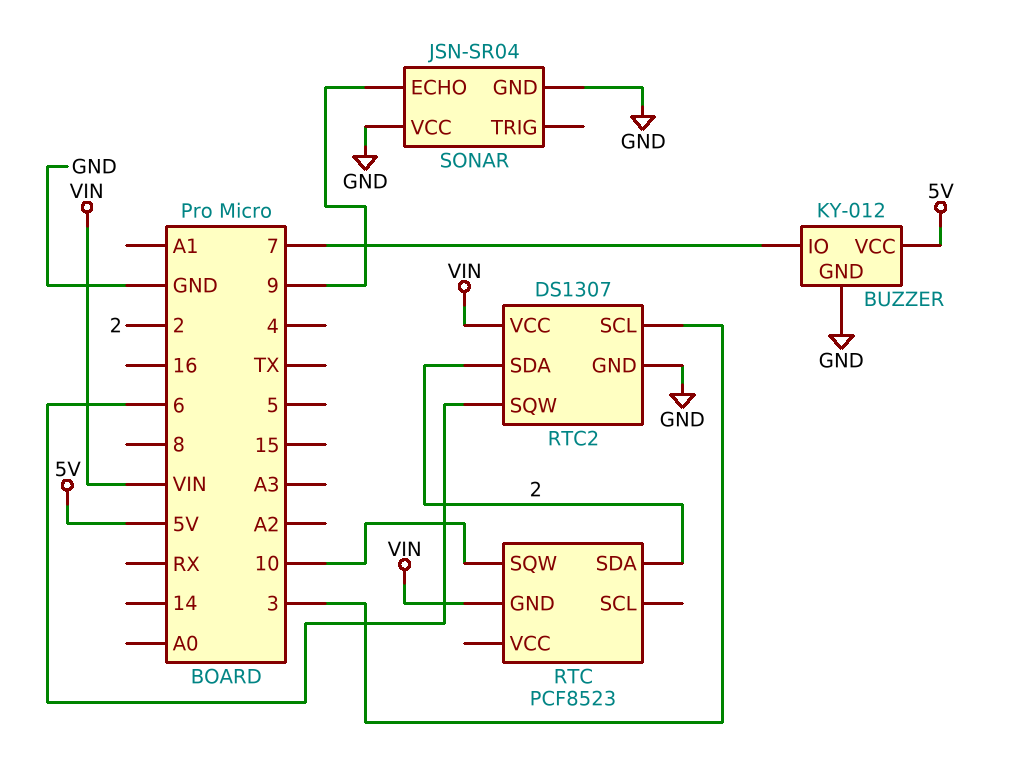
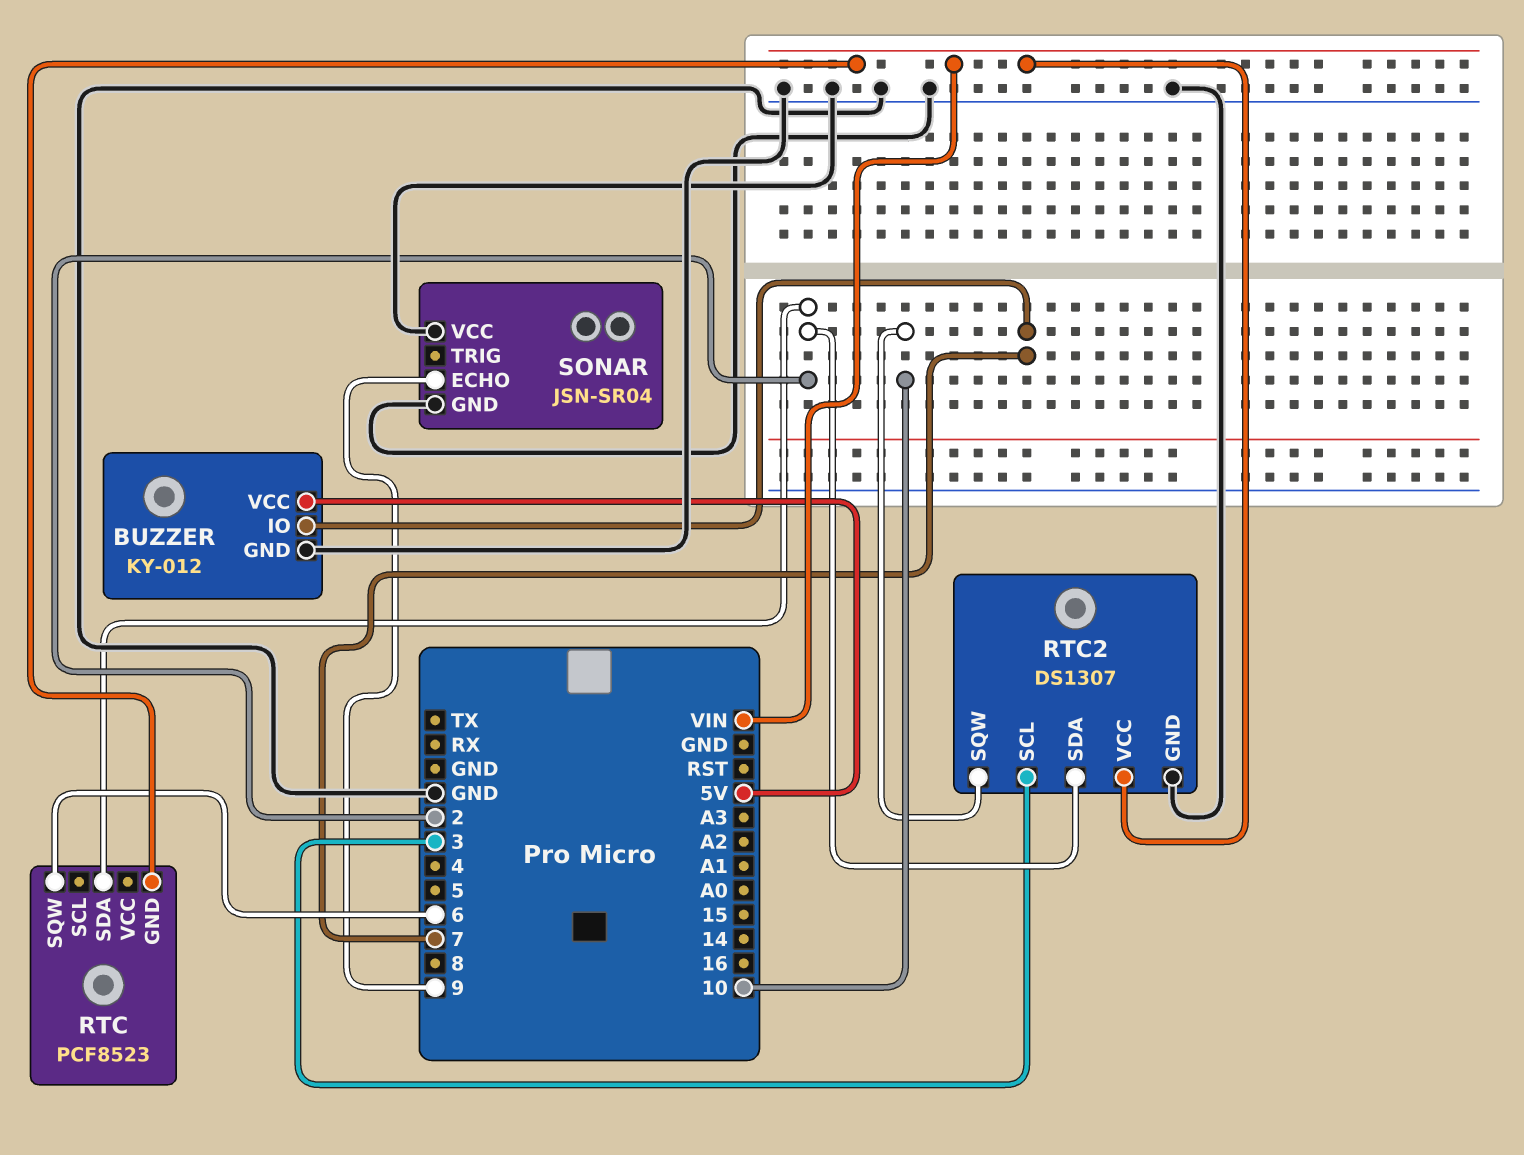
RTC pin SQW: 10 -> 6
RTC2 pin SQW: 6 -> 10

